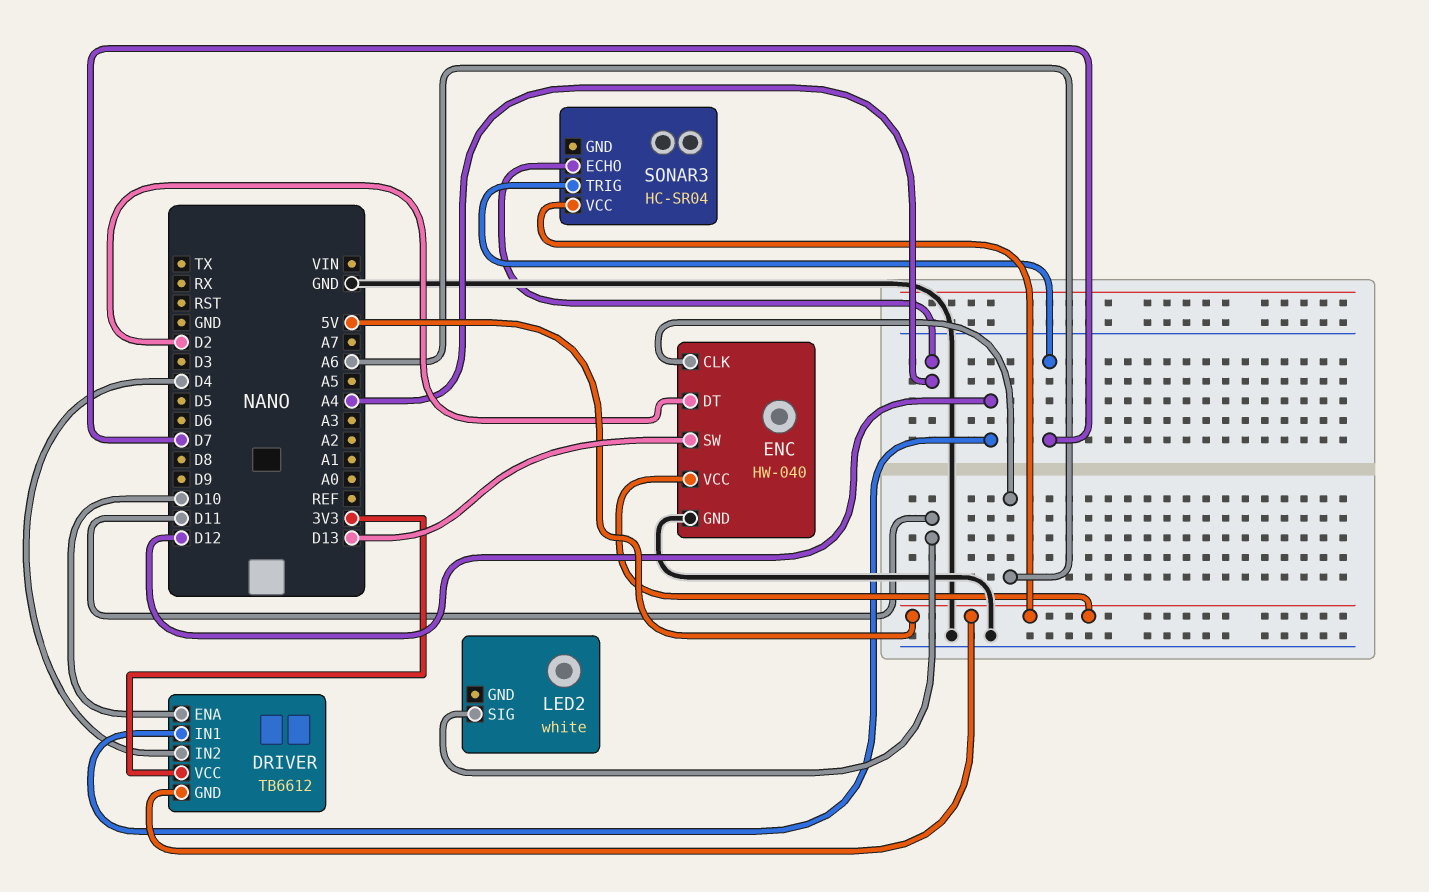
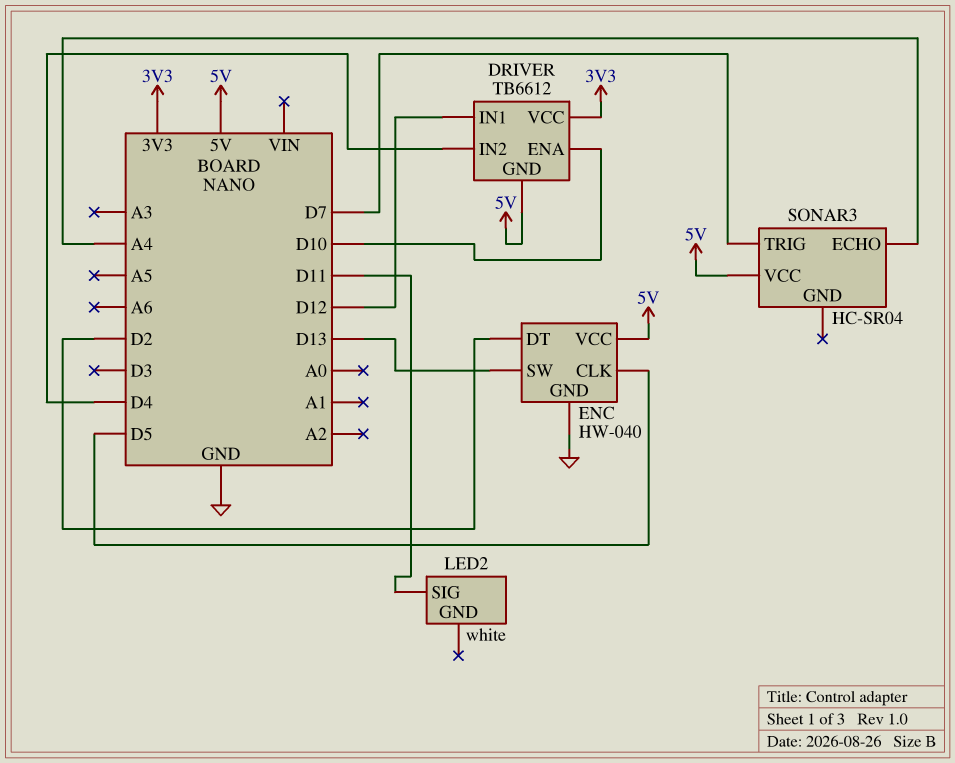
ENC pin CLK: A6 -> D5

